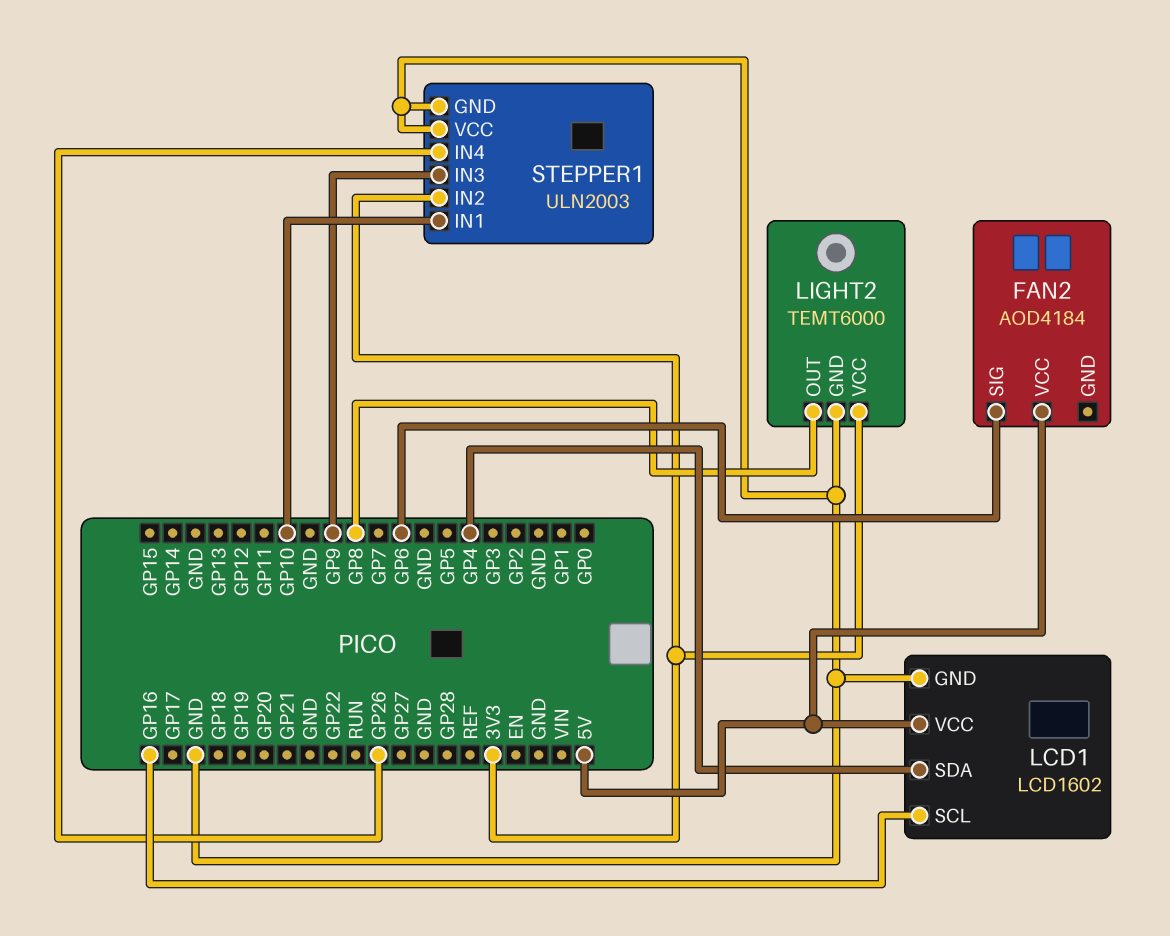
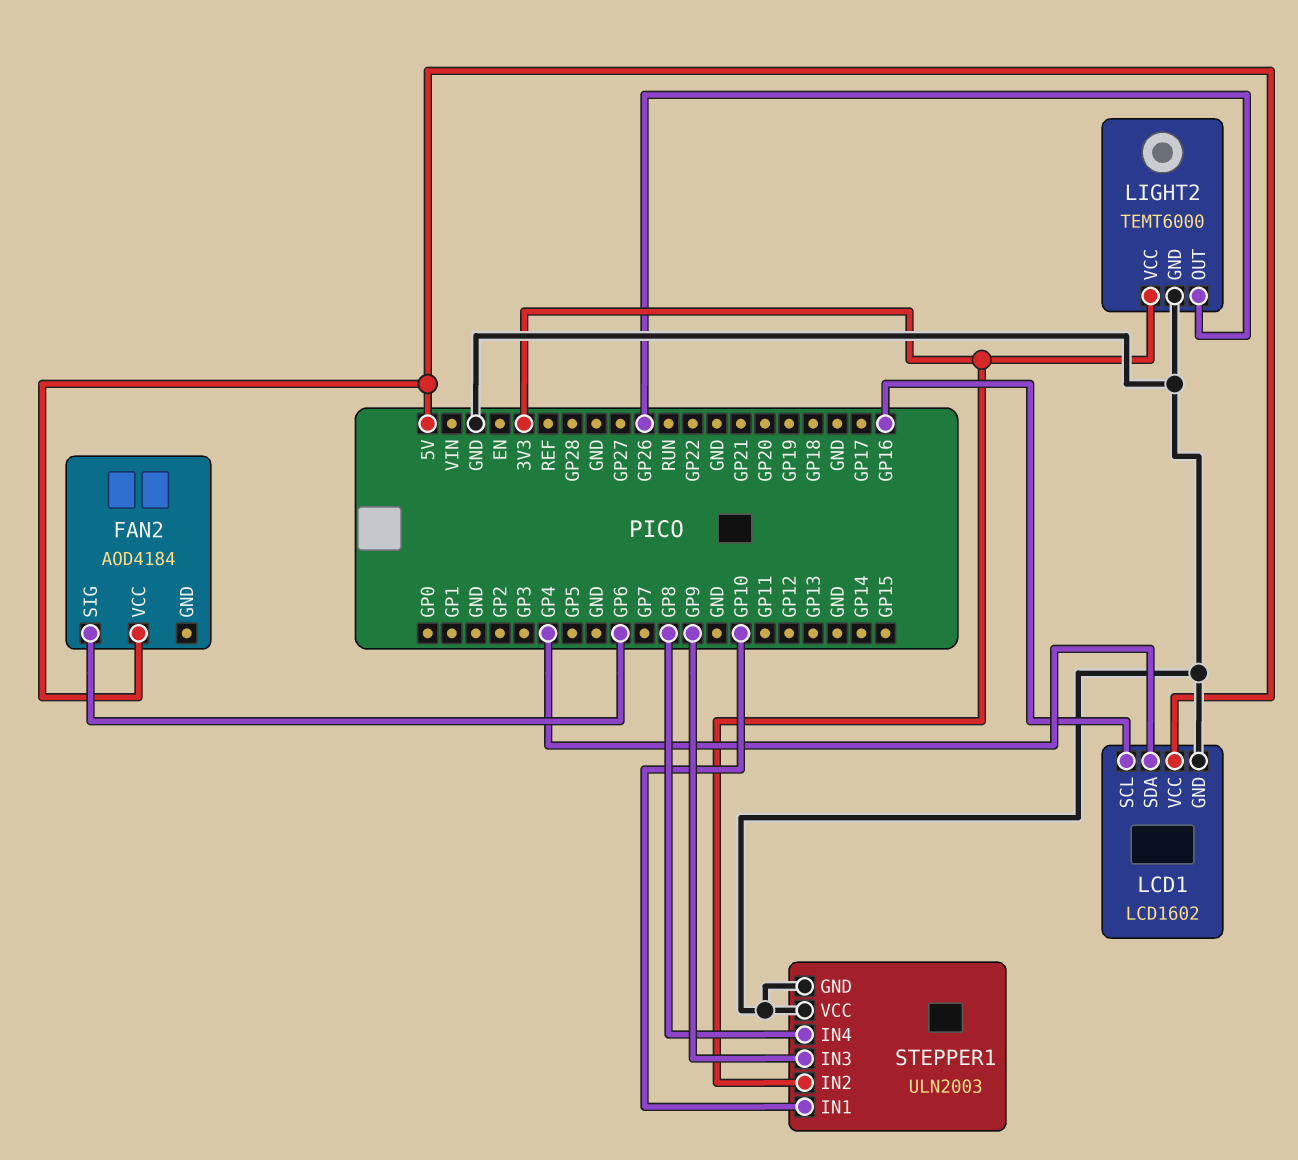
LIGHT2 pin OUT: GP8 -> GP26
STEPPER1 pin IN4: GP26 -> GP8

